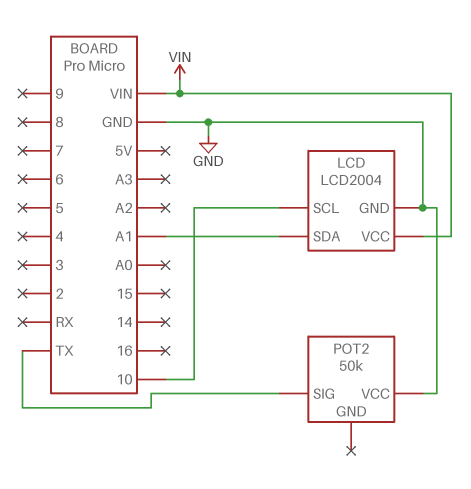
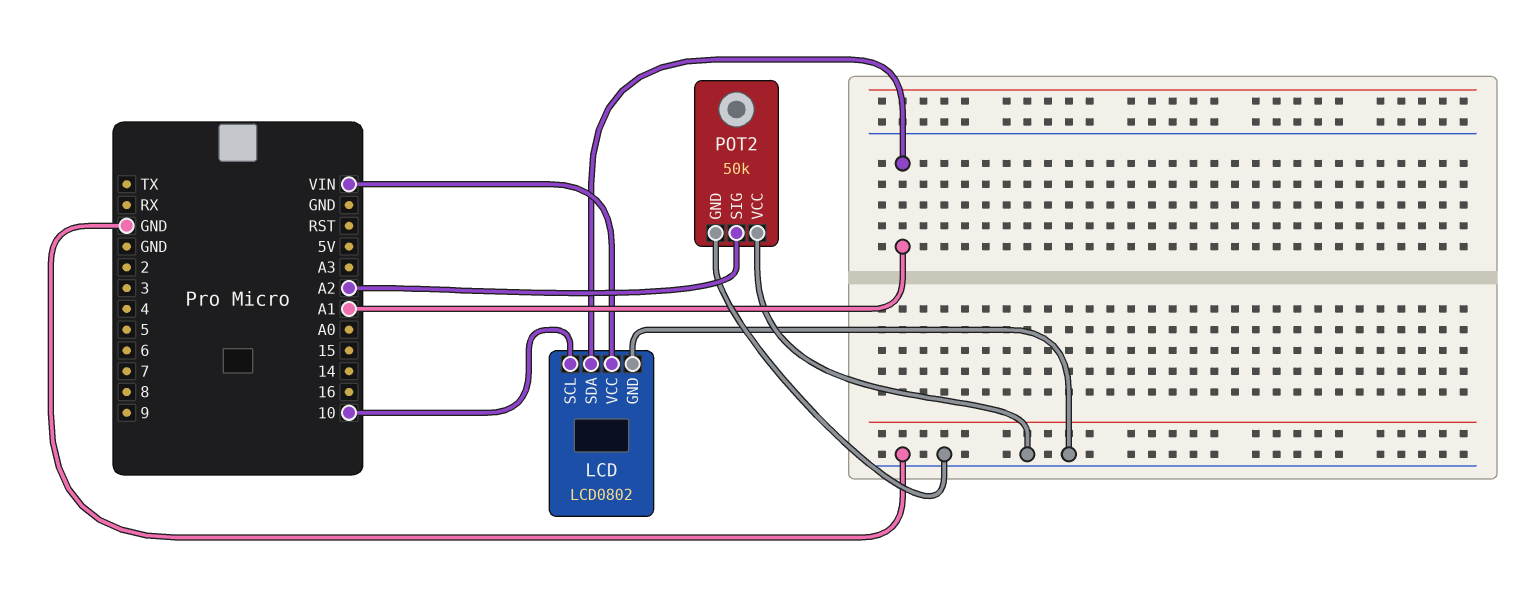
LCD: LCD2004 -> LCD0802
POT2 pin GND: none -> GND
POT2 pin SIG: TX -> A2

